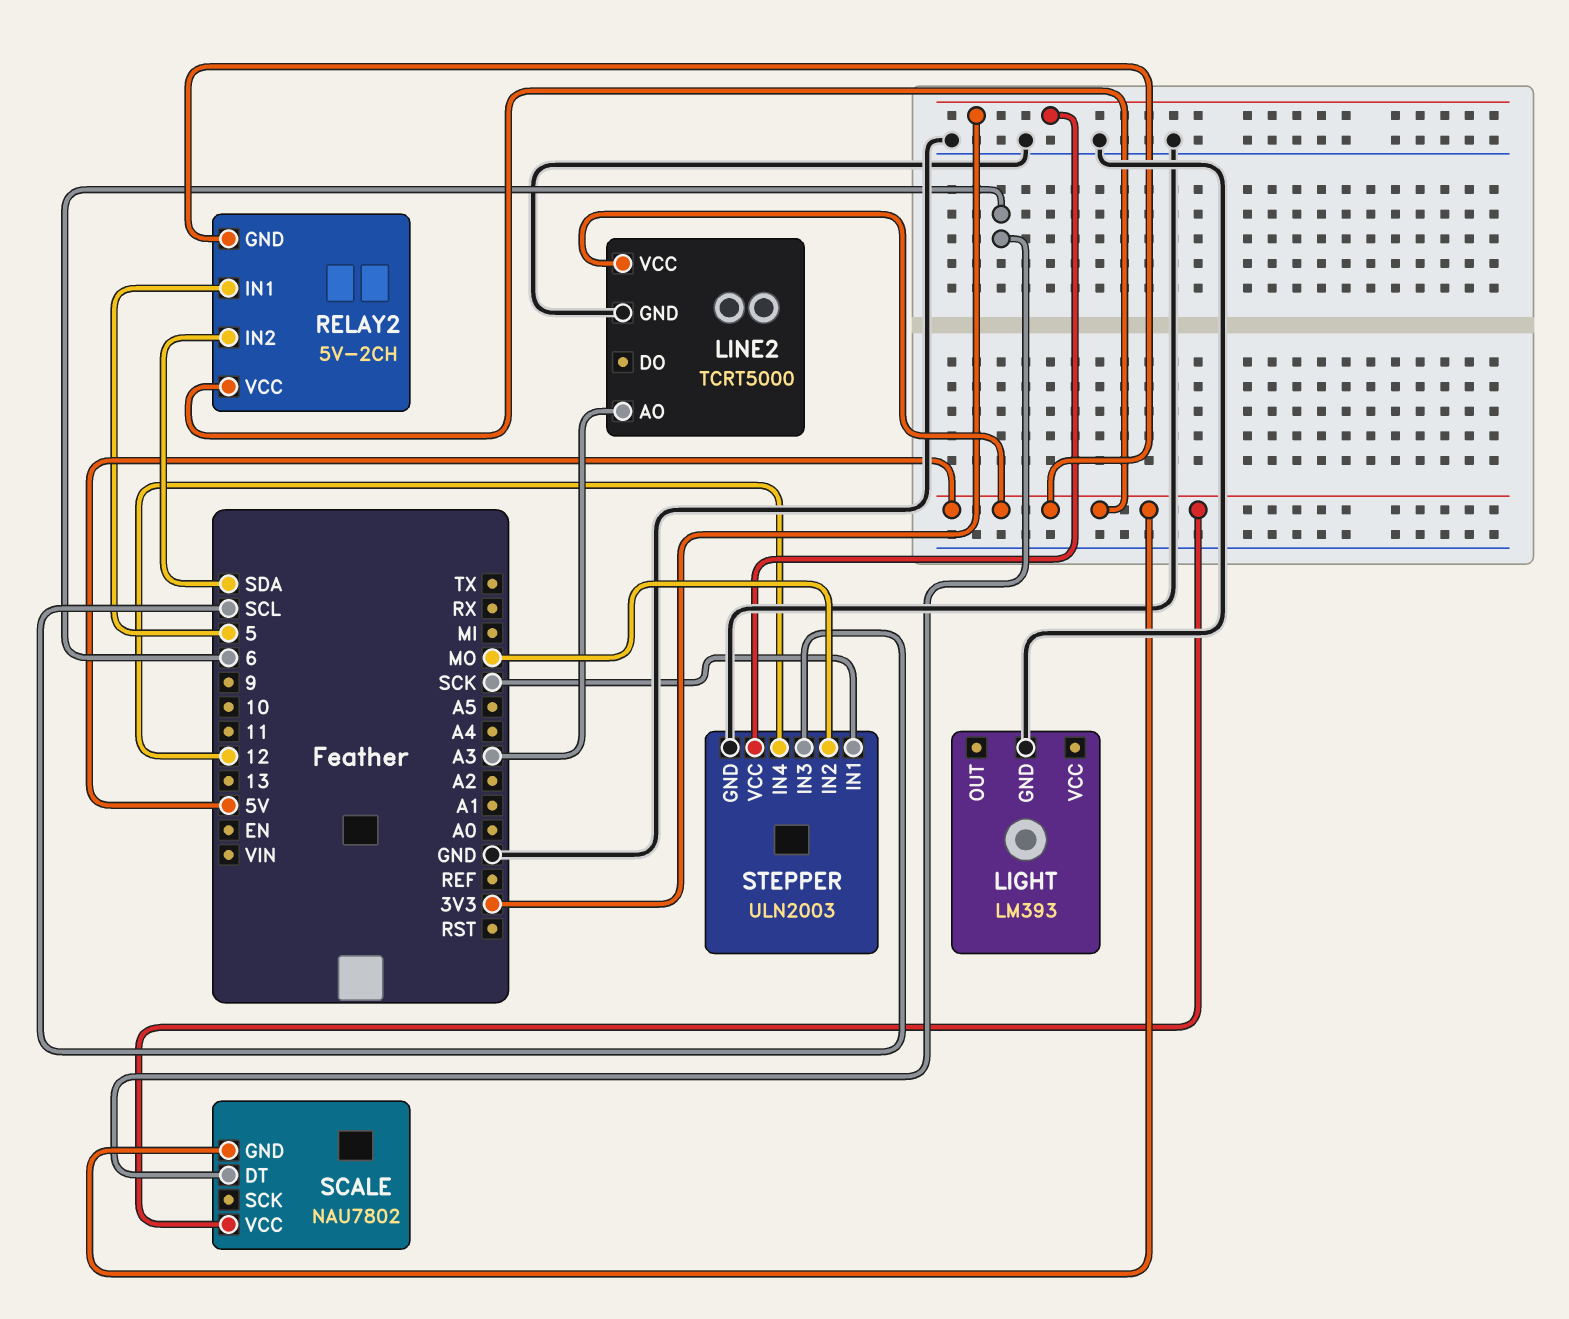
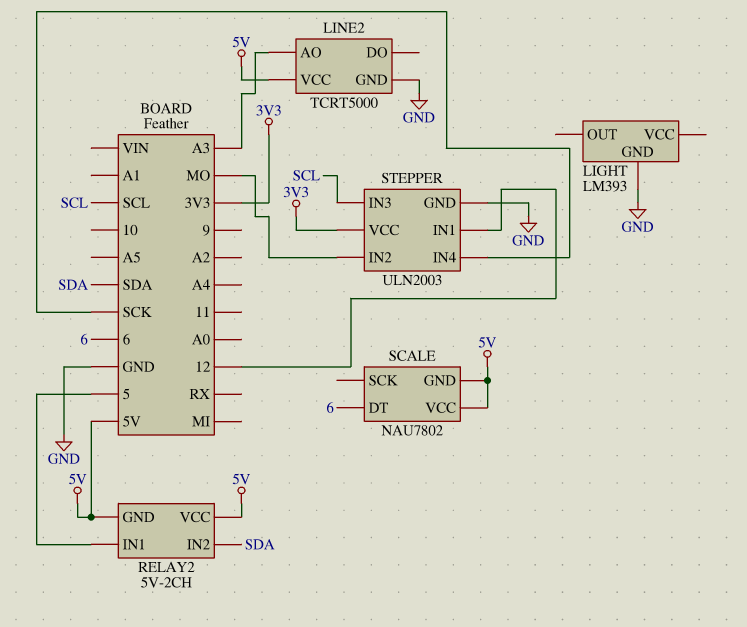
STEPPER pin IN1: SCK -> 12
STEPPER pin IN4: 12 -> SCK

